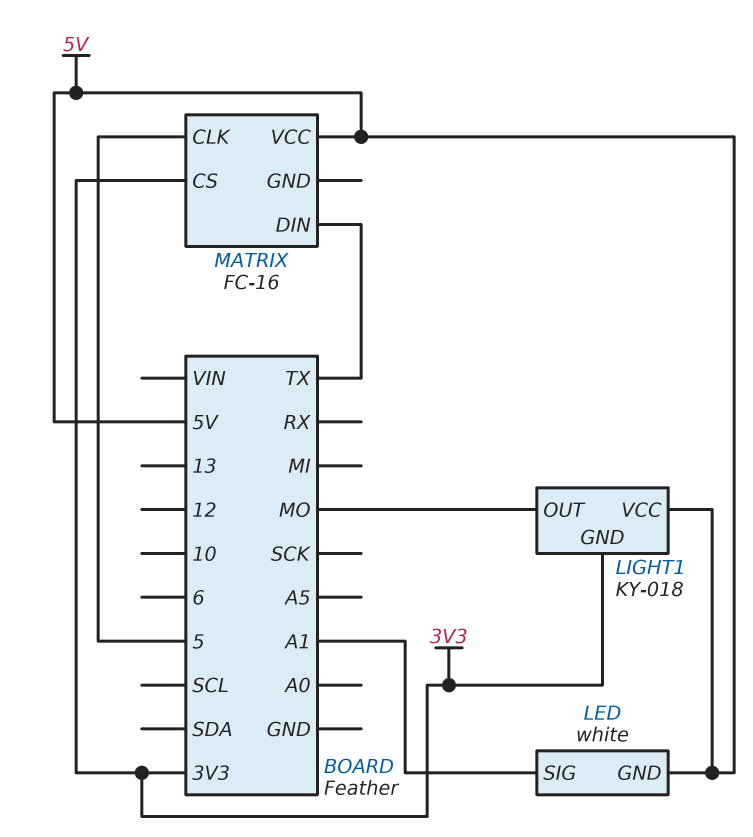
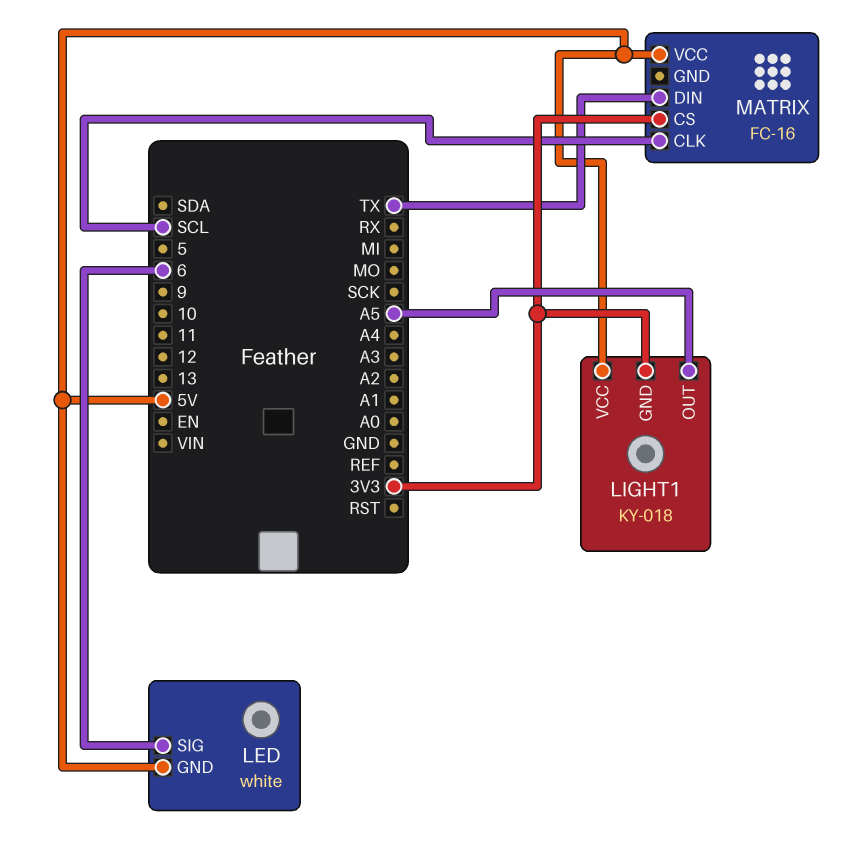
LED pin SIG: A1 -> 6
LIGHT1 pin OUT: MO -> A5
MATRIX pin CLK: 5 -> SCL

